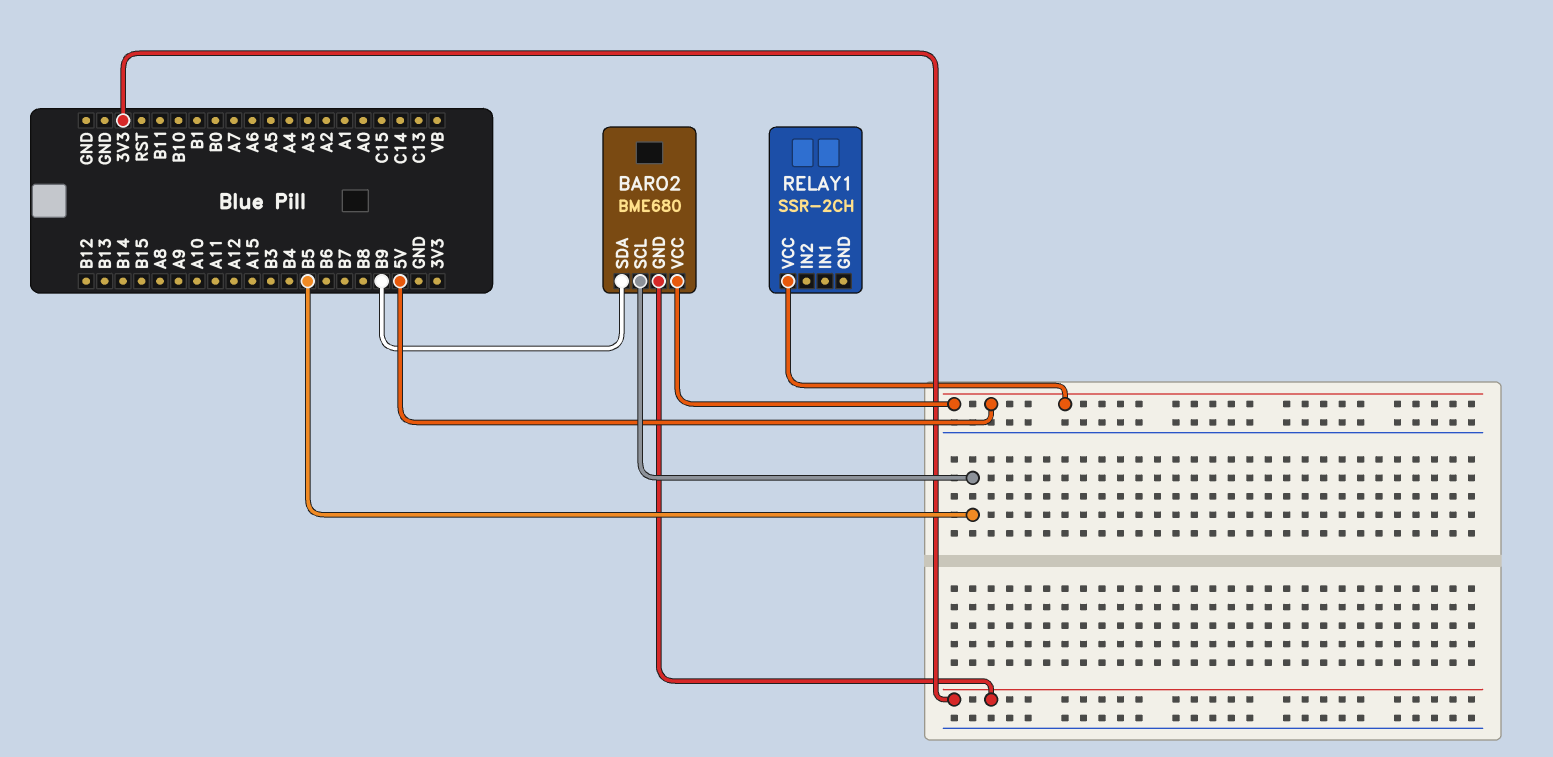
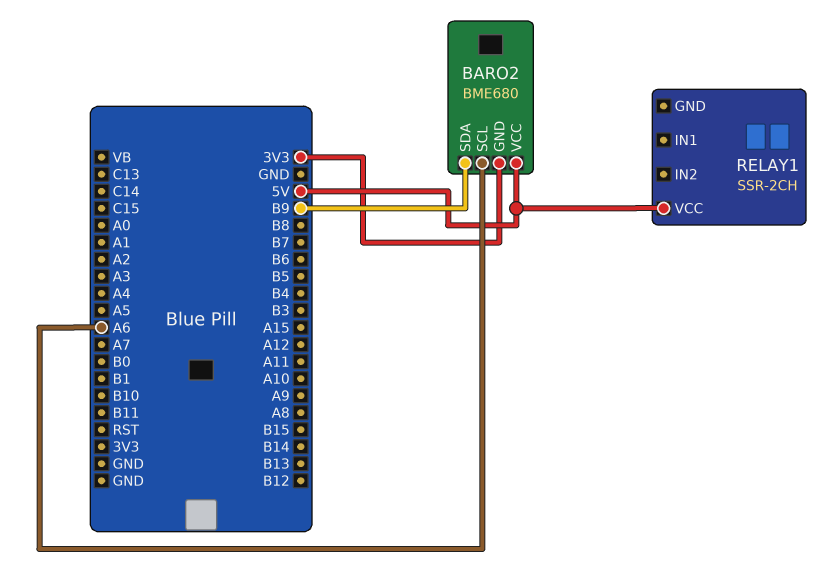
BARO2 pin SCL: B5 -> A6

